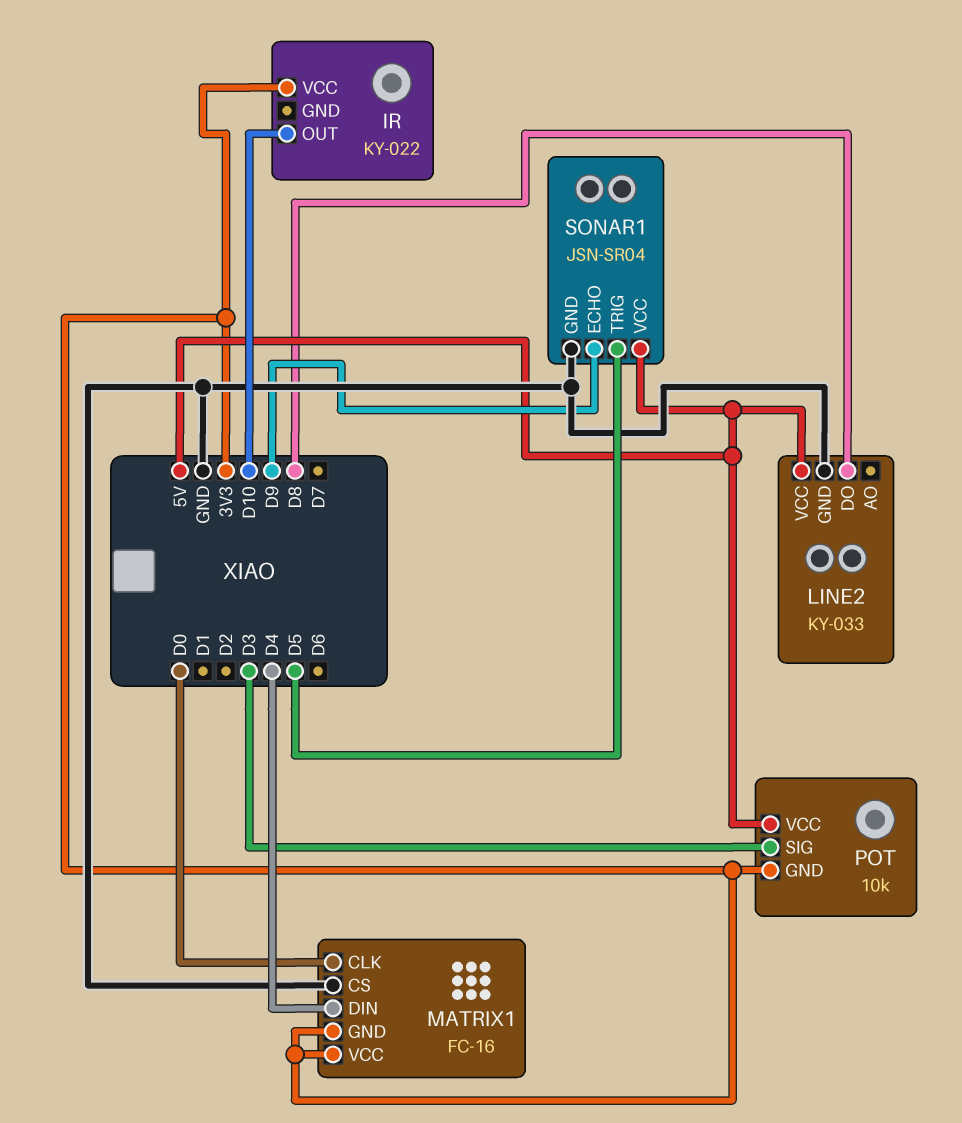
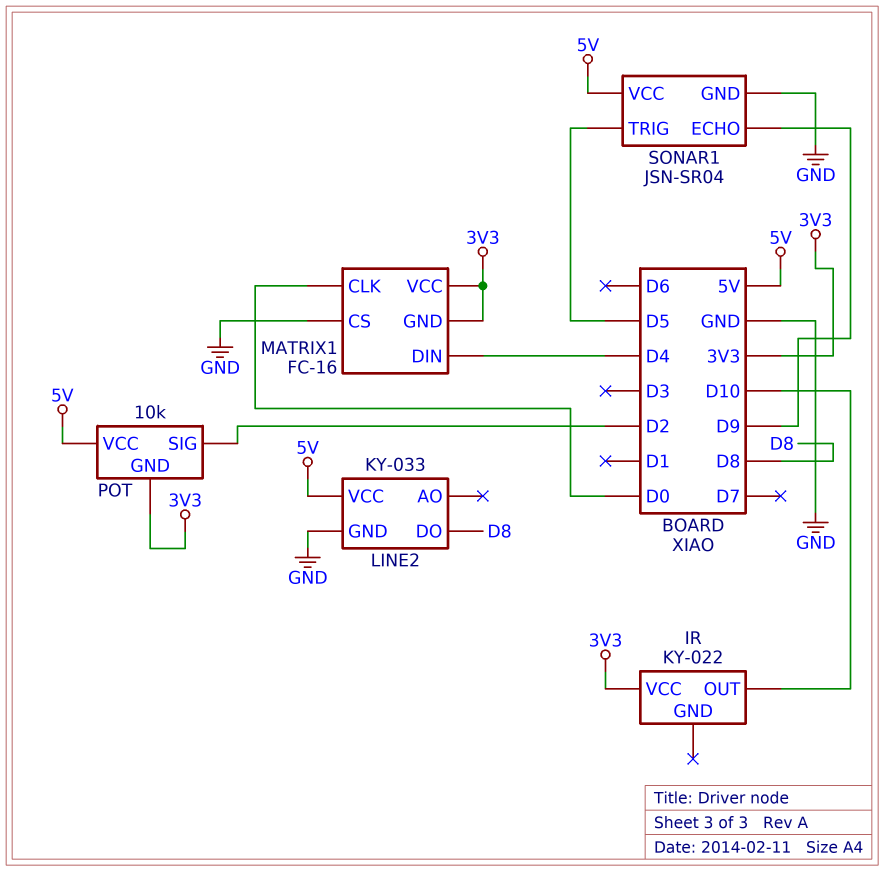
POT pin SIG: D3 -> D2

